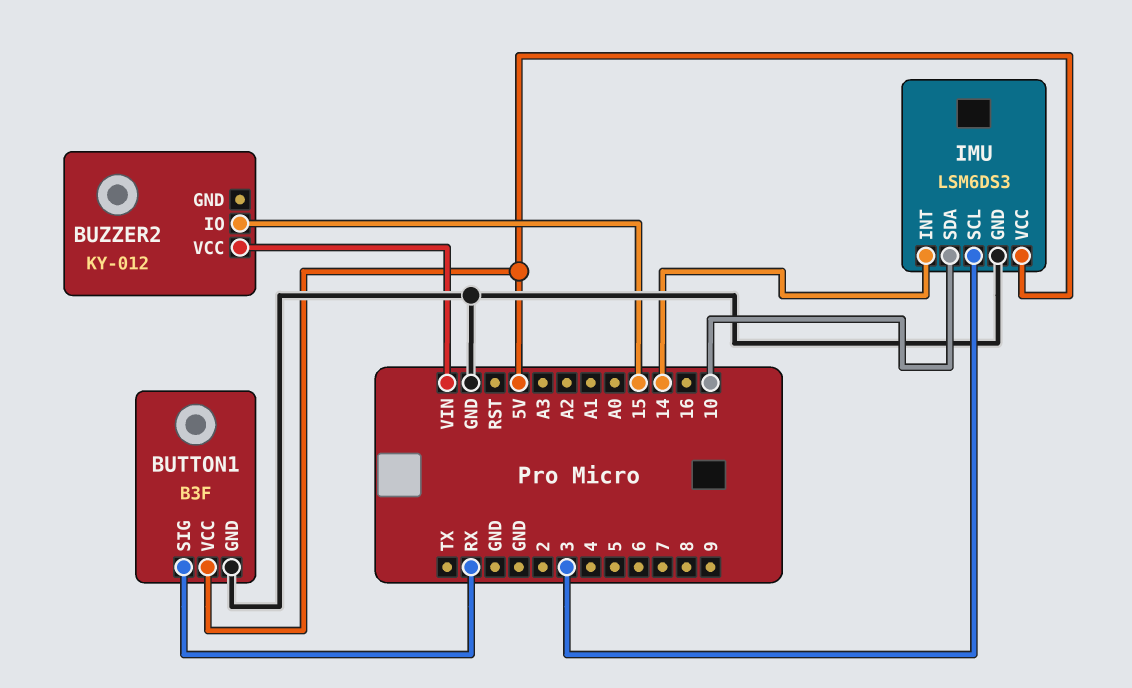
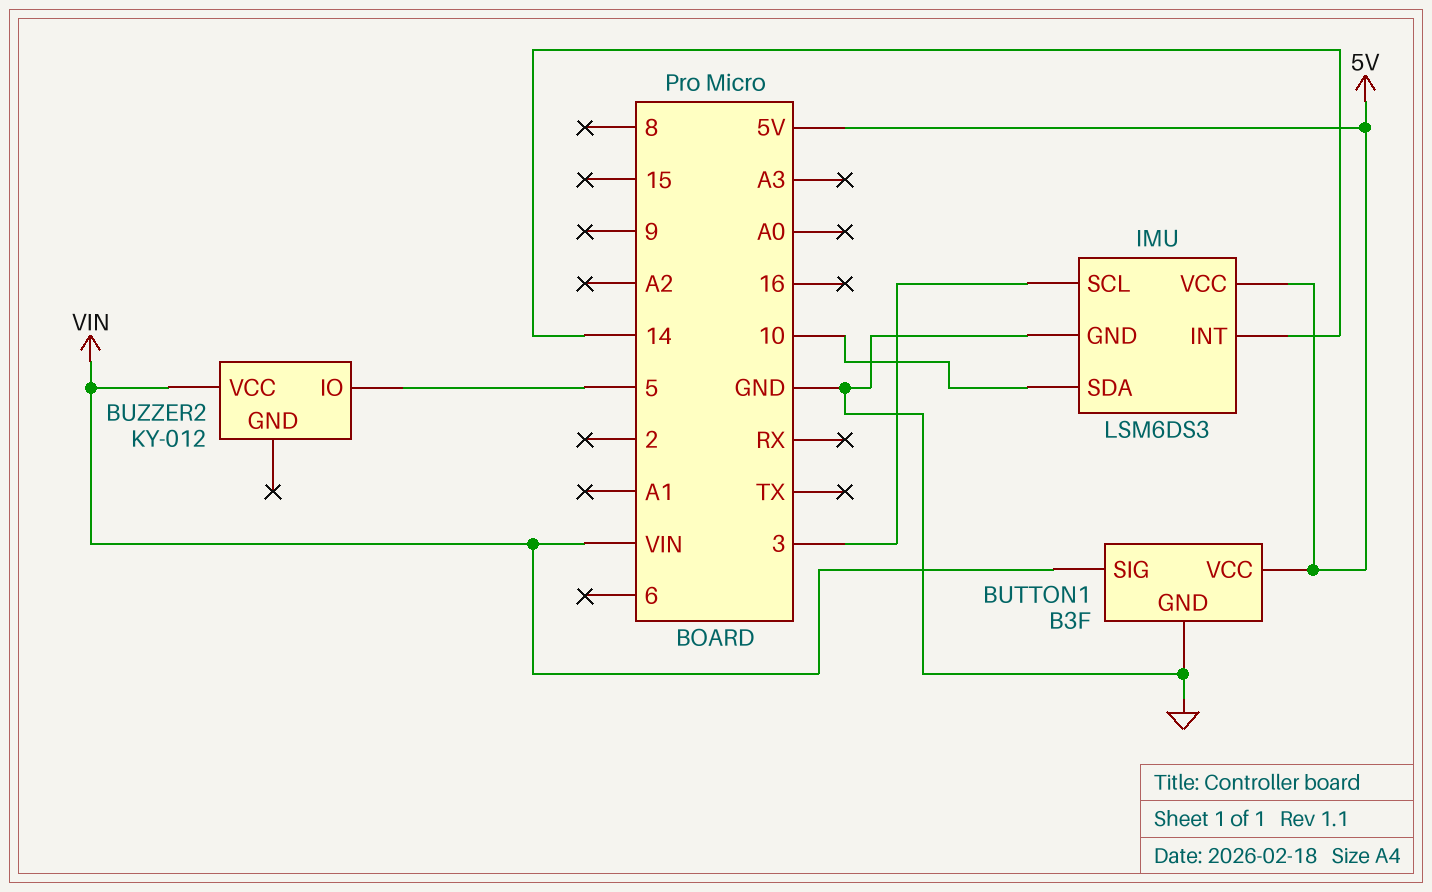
BUTTON1 pin SIG: RX -> VIN
BUZZER2 pin IO: 15 -> 5

